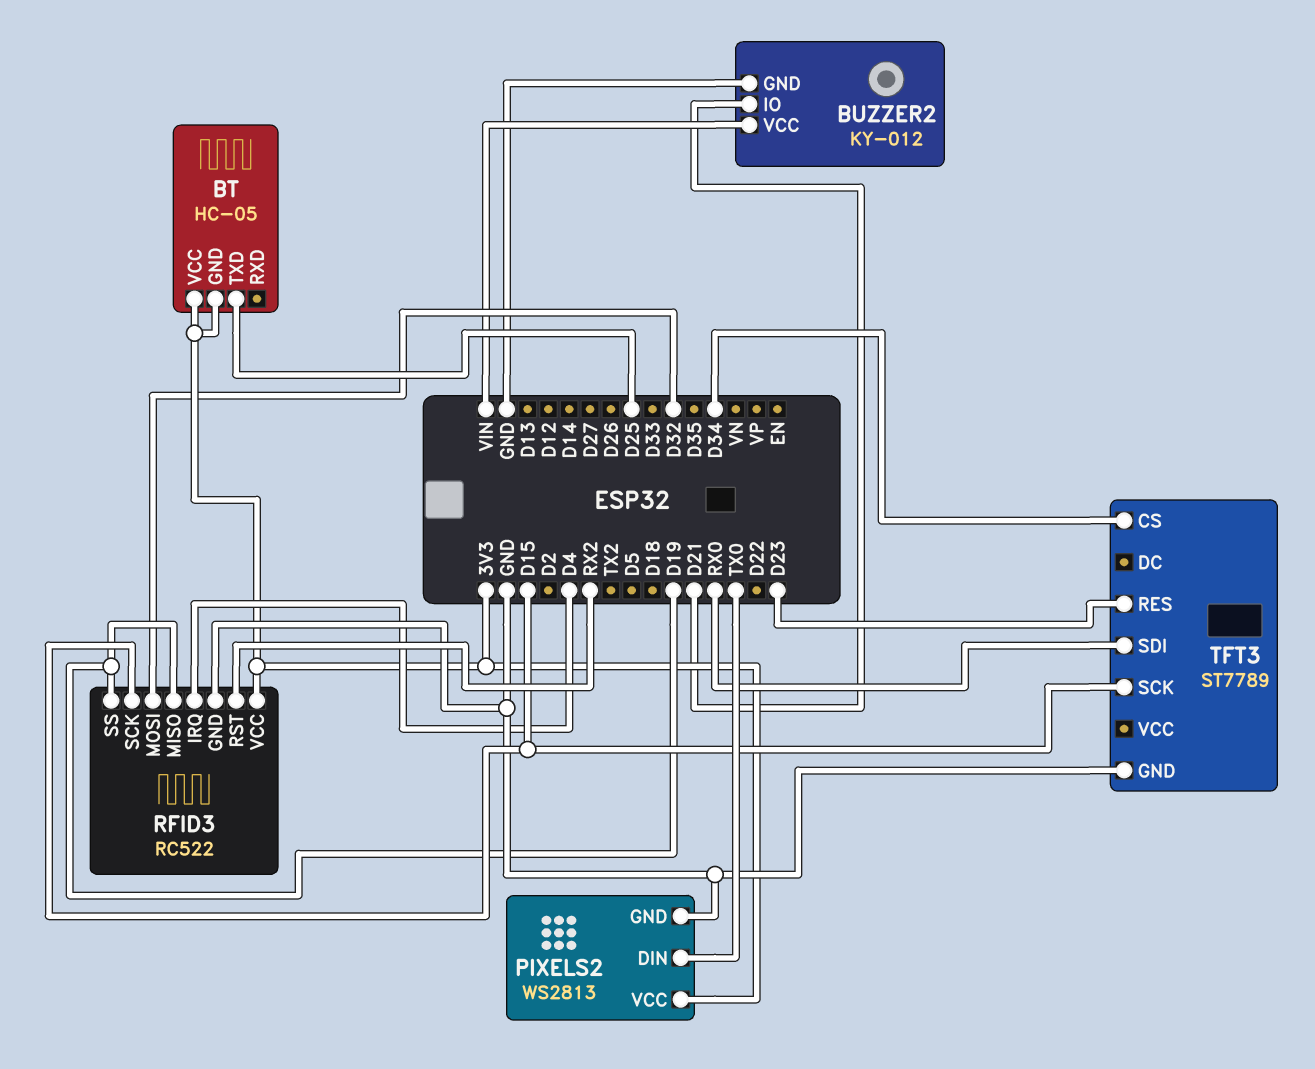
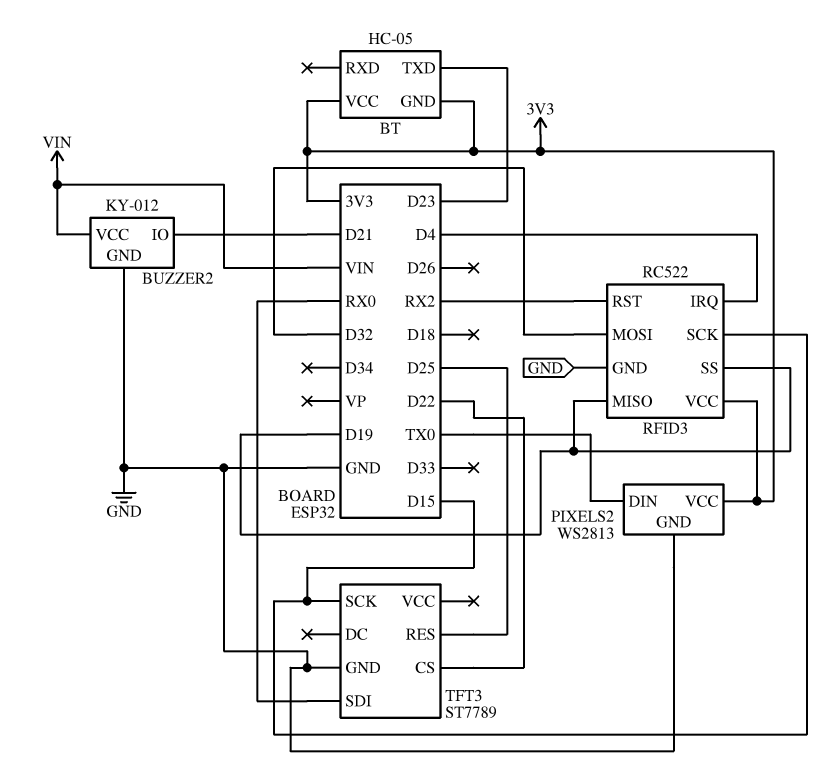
BT pin TXD: D25 -> D23
TFT3 pin CS: D34 -> D22
TFT3 pin RES: D23 -> D25

